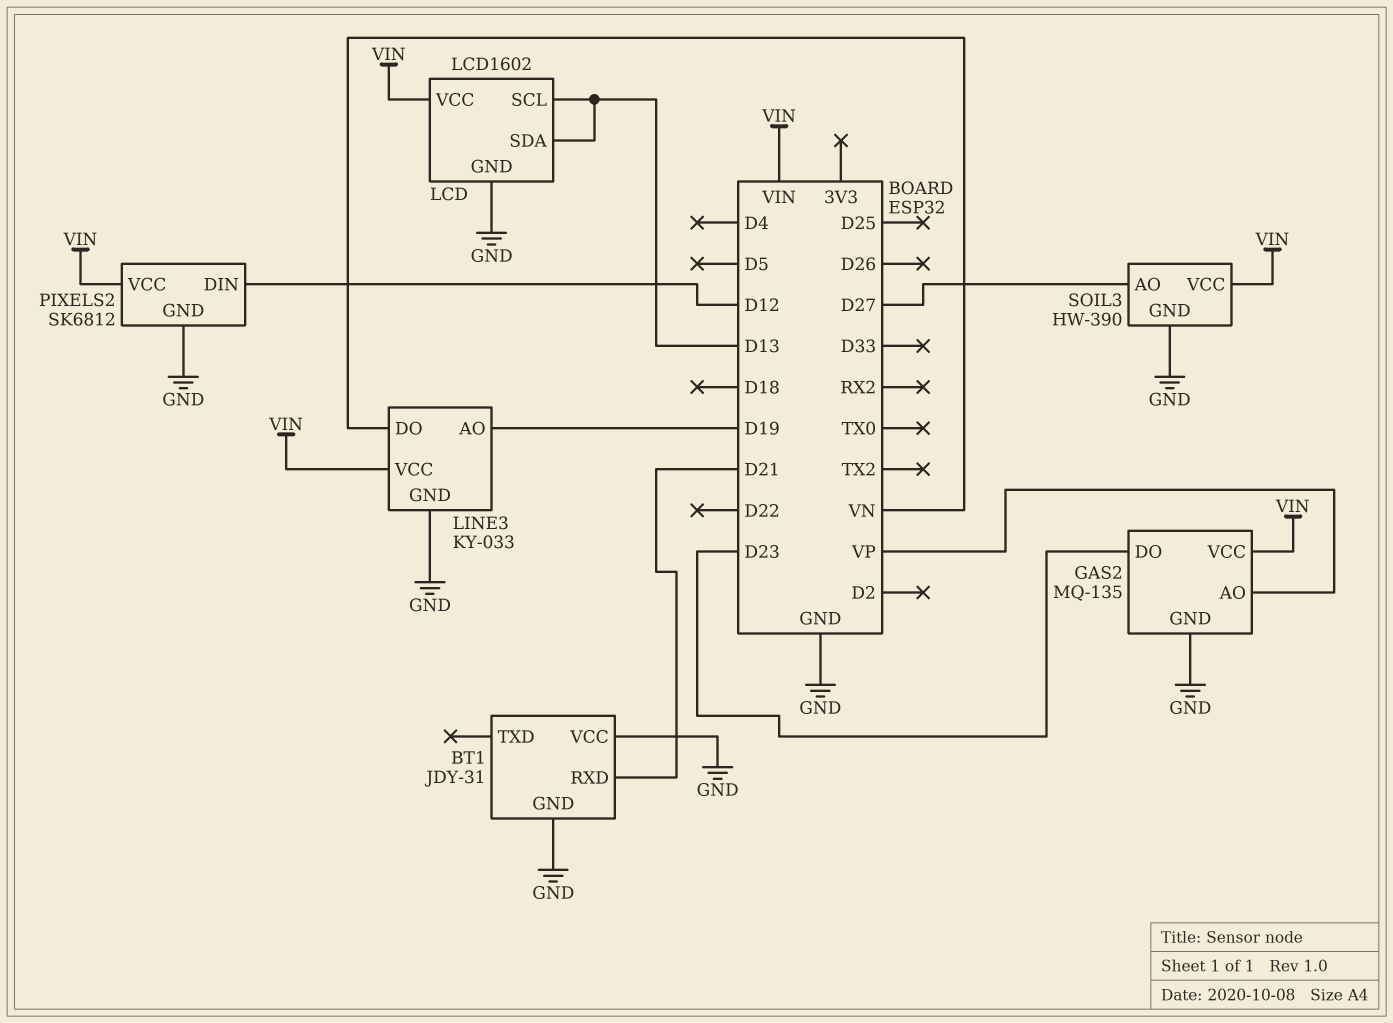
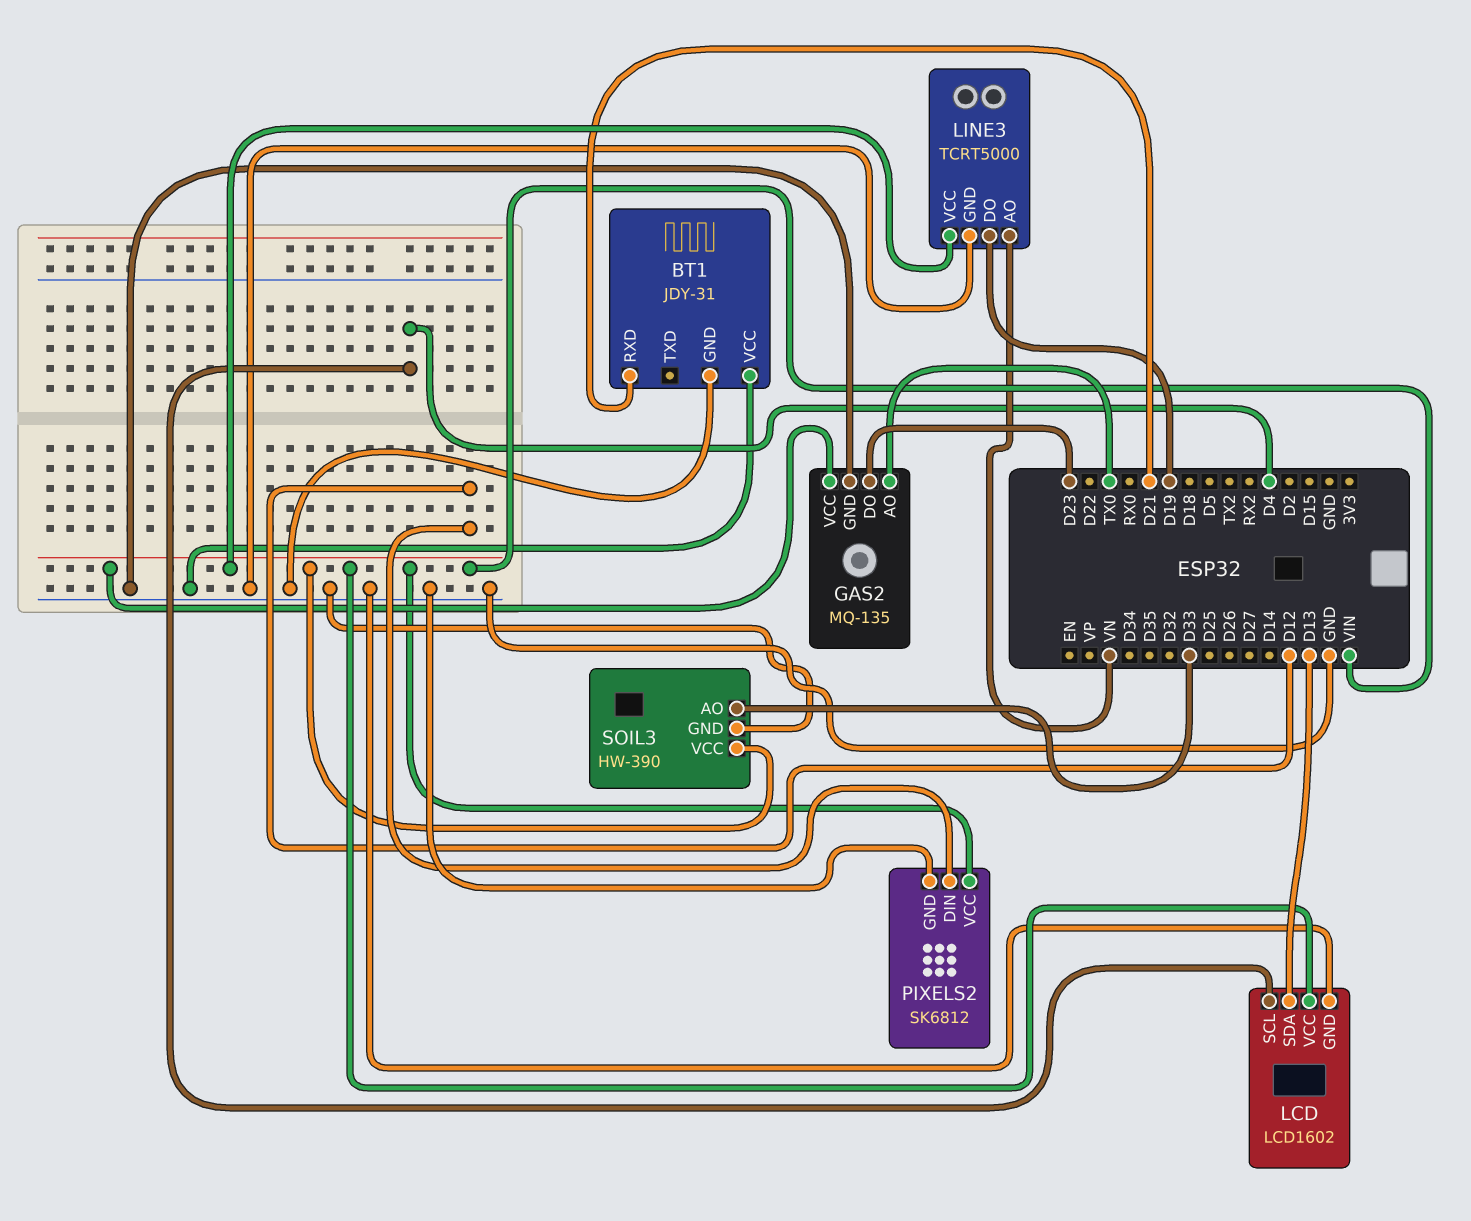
GAS2 pin AO: VP -> TX0
LCD pin SCL: D13 -> D4
LINE3: KY-033 -> TCRT5000
LINE3 pin AO: D19 -> VN
LINE3 pin DO: VN -> D19
SOIL3 pin AO: D27 -> D33

